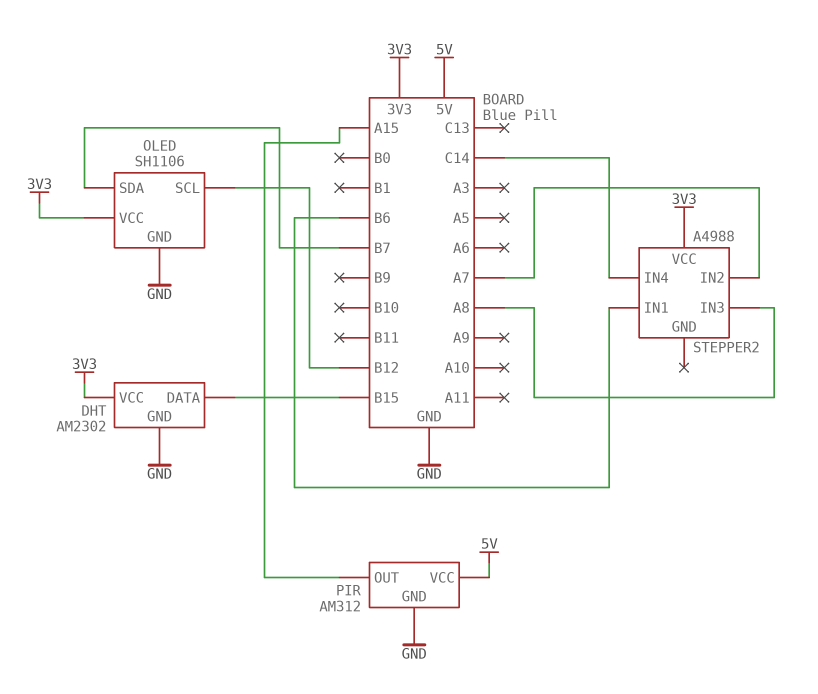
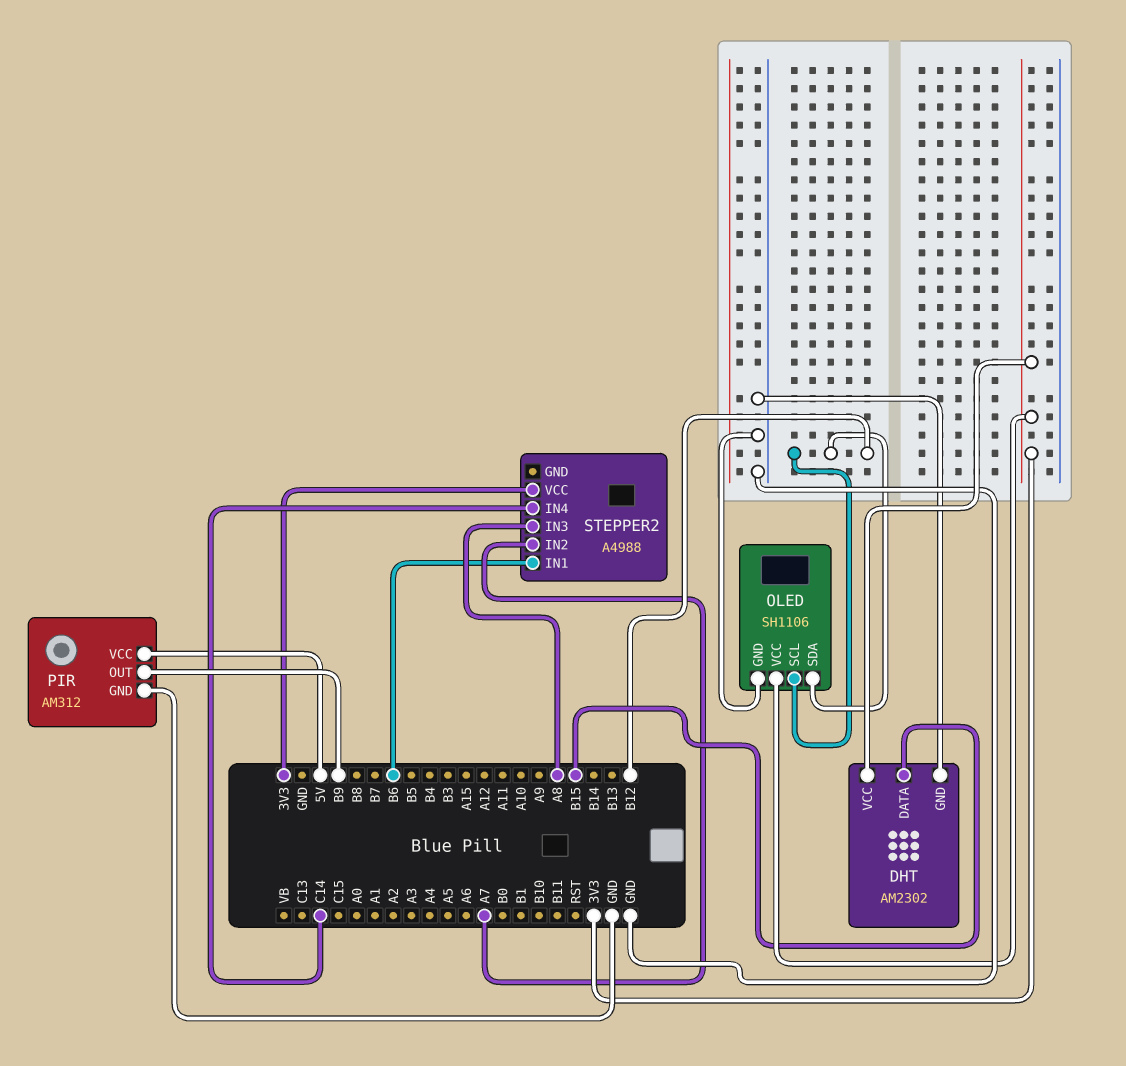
OLED pin SDA: B7 -> B12
PIR pin OUT: A15 -> B9

